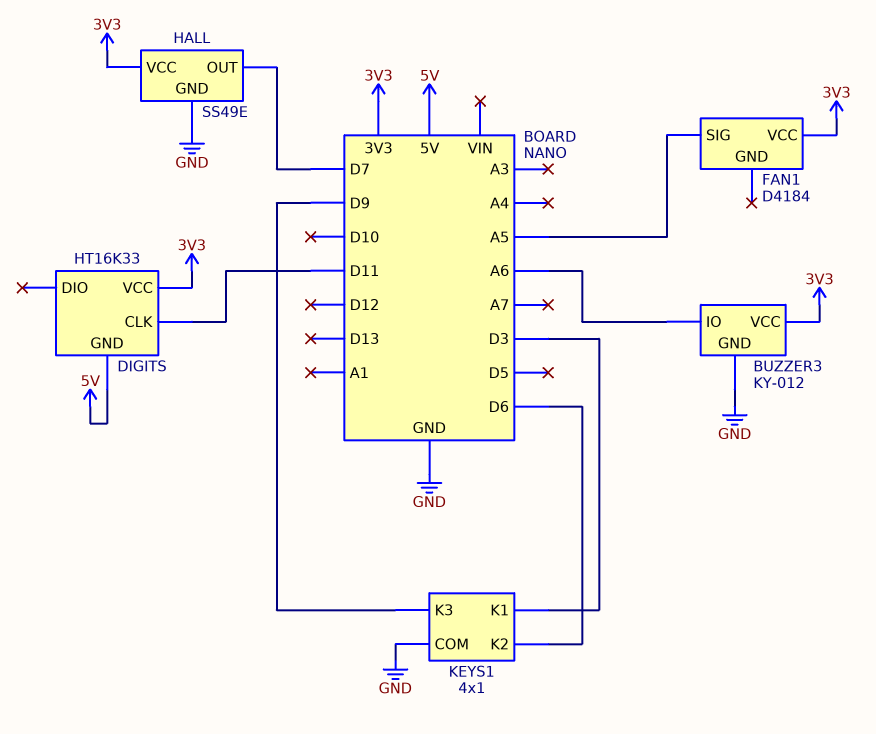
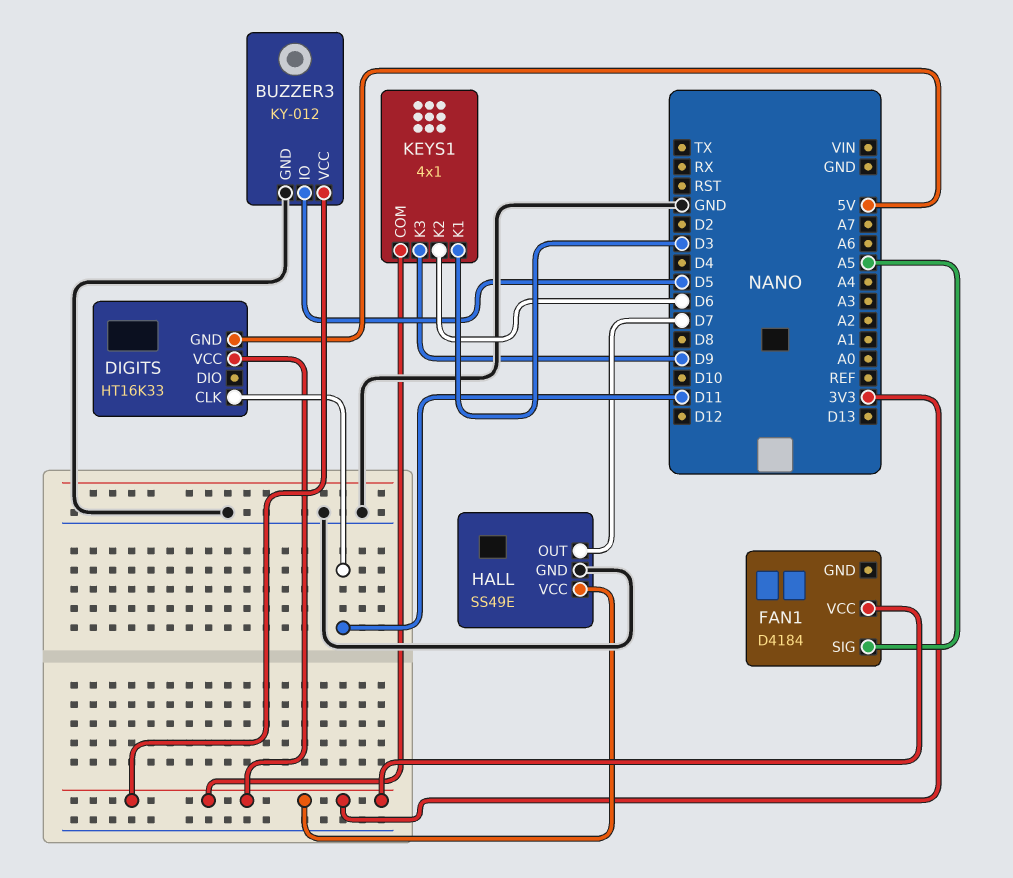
BUZZER3 pin IO: A6 -> D5
KEYS1 pin COM: GND -> 3V3

